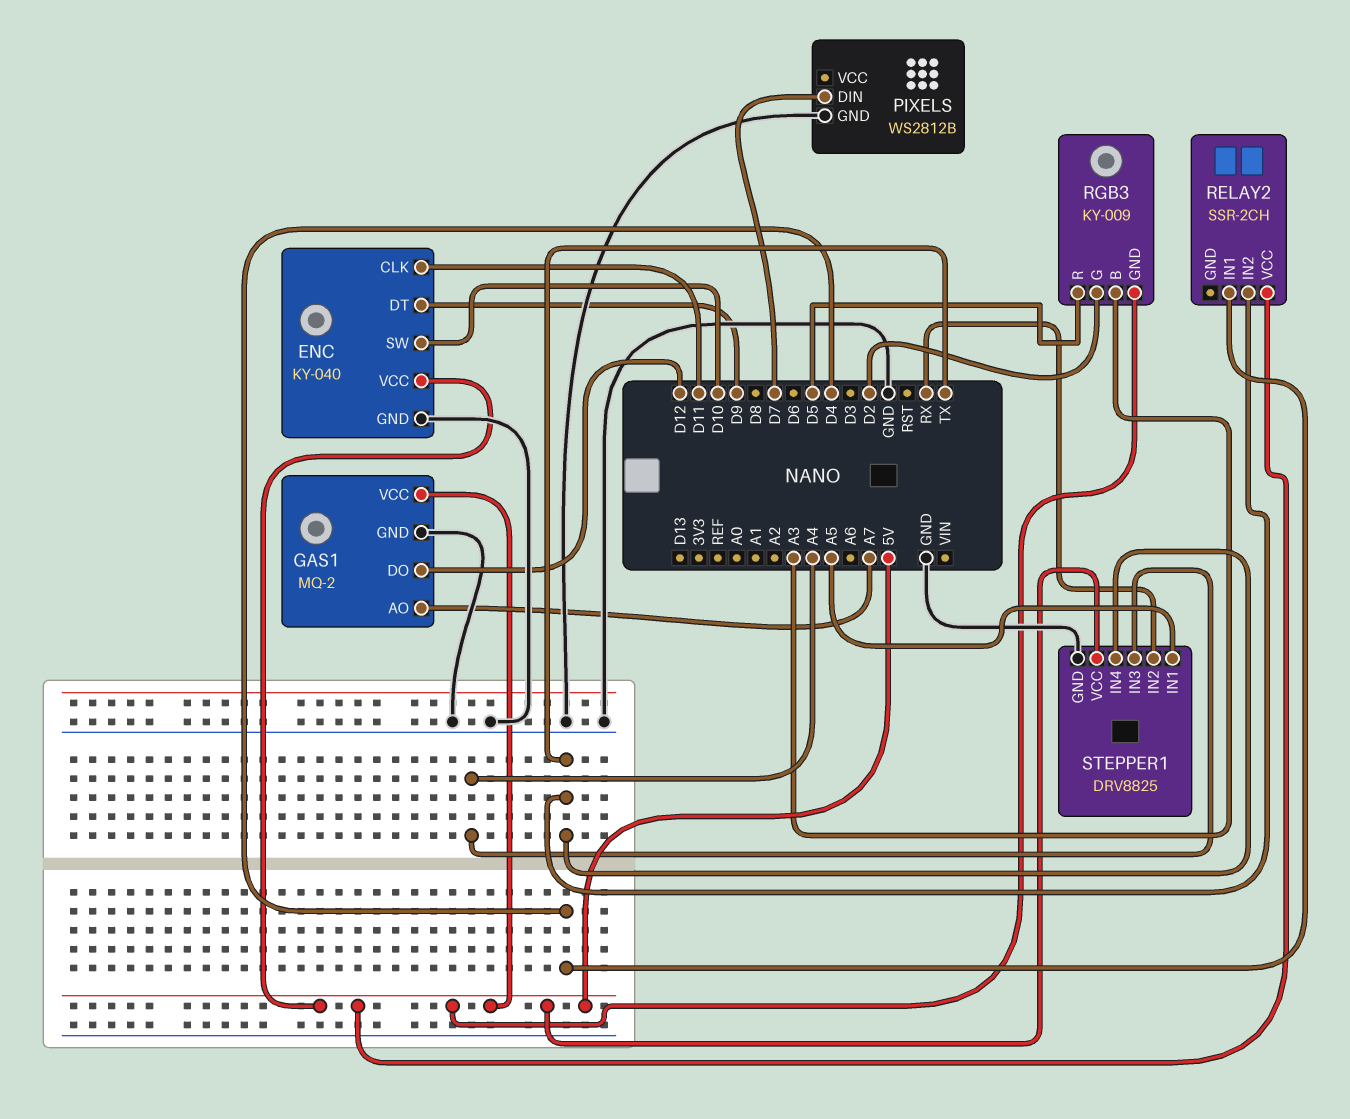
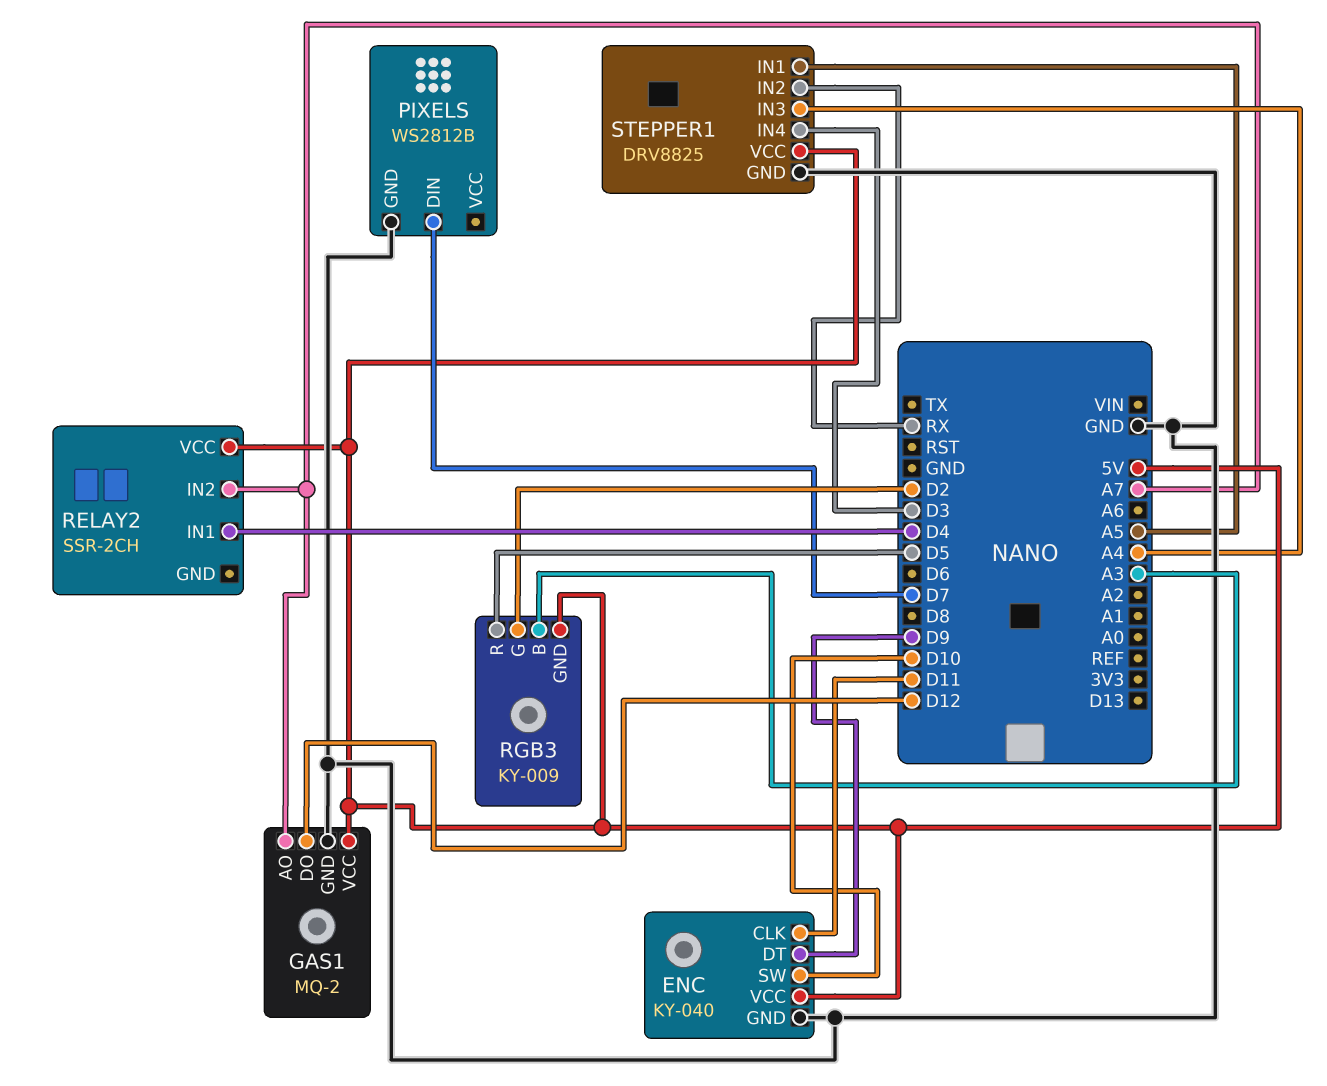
RELAY2 pin IN2: TX -> A7
STEPPER1 pin IN4: TX -> D3

